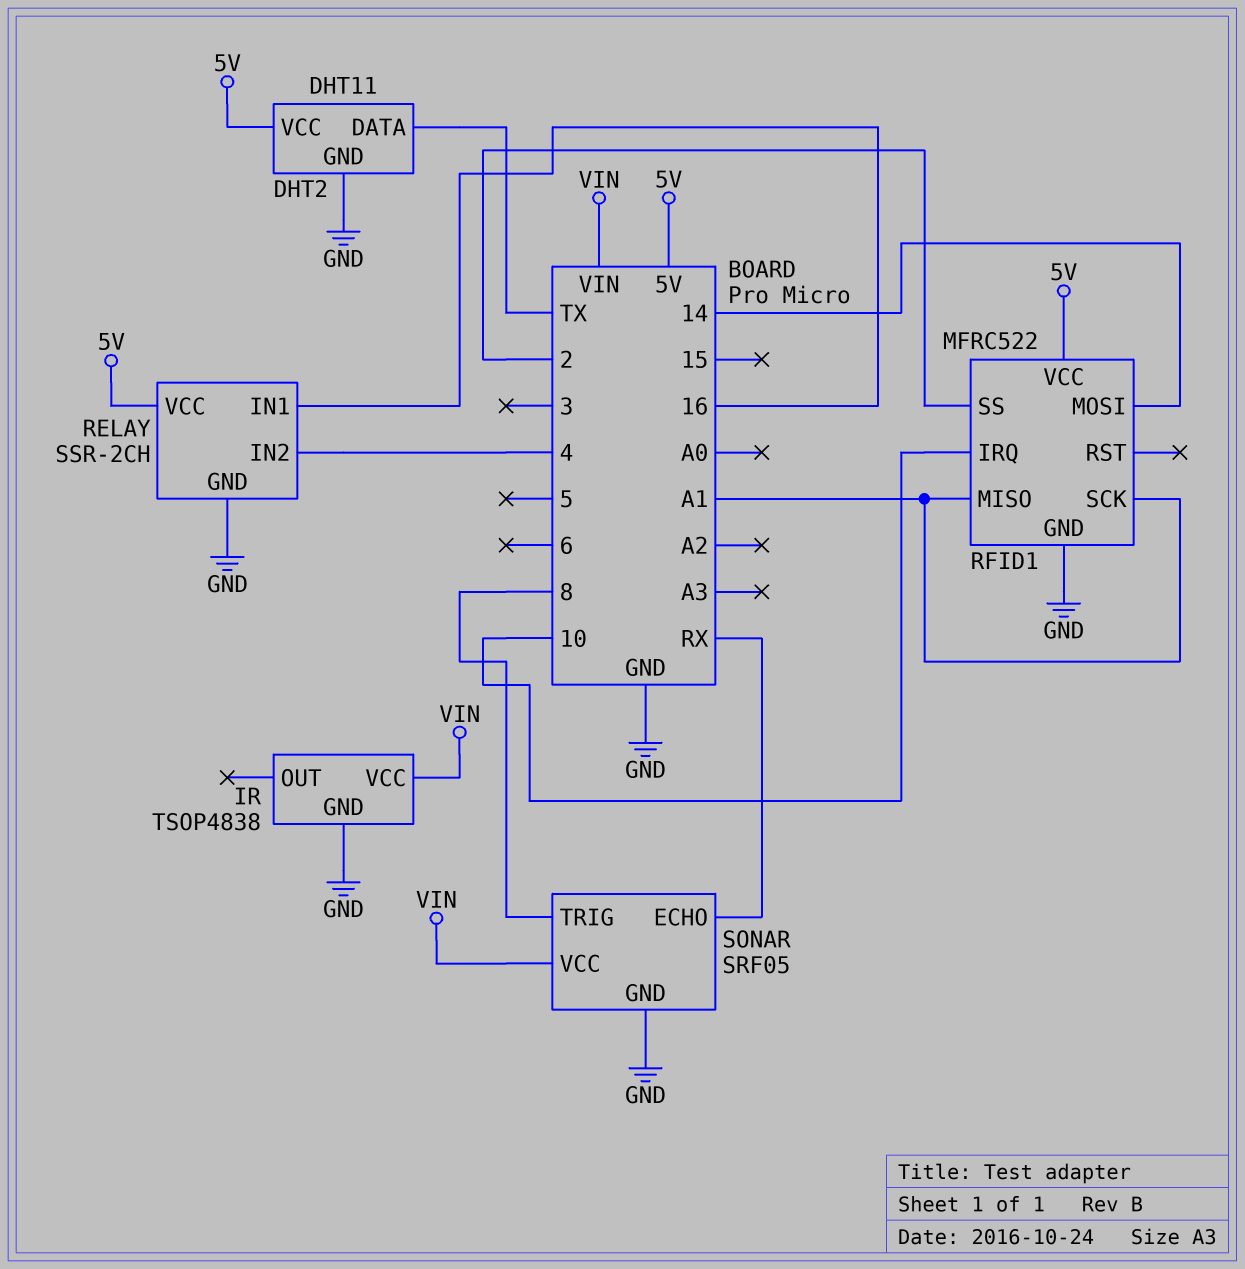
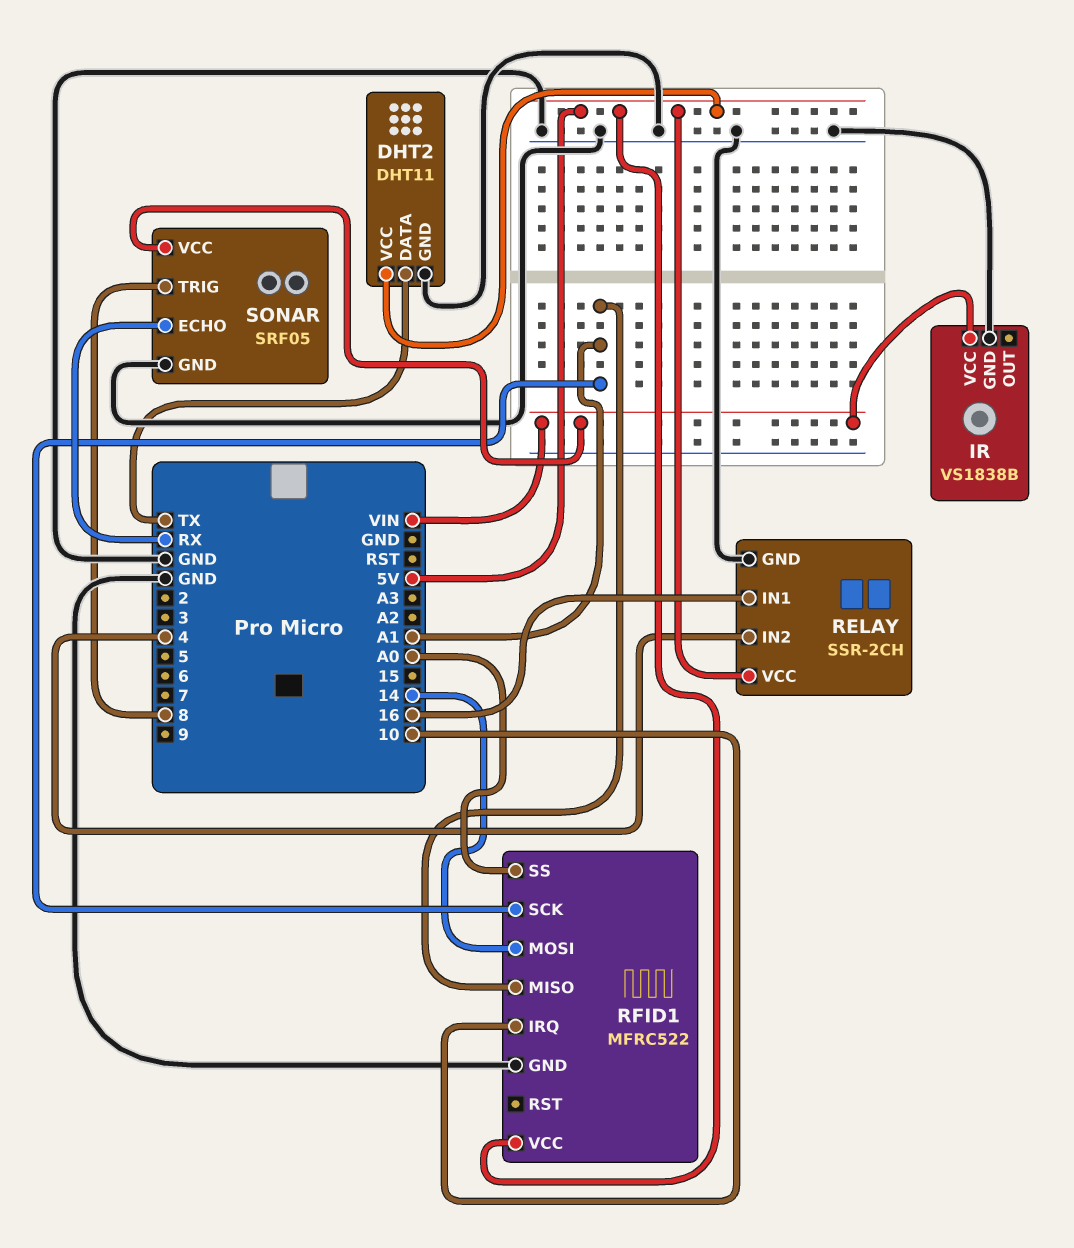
IR: TSOP4838 -> VS1838B
RFID1 pin SS: 2 -> A0

